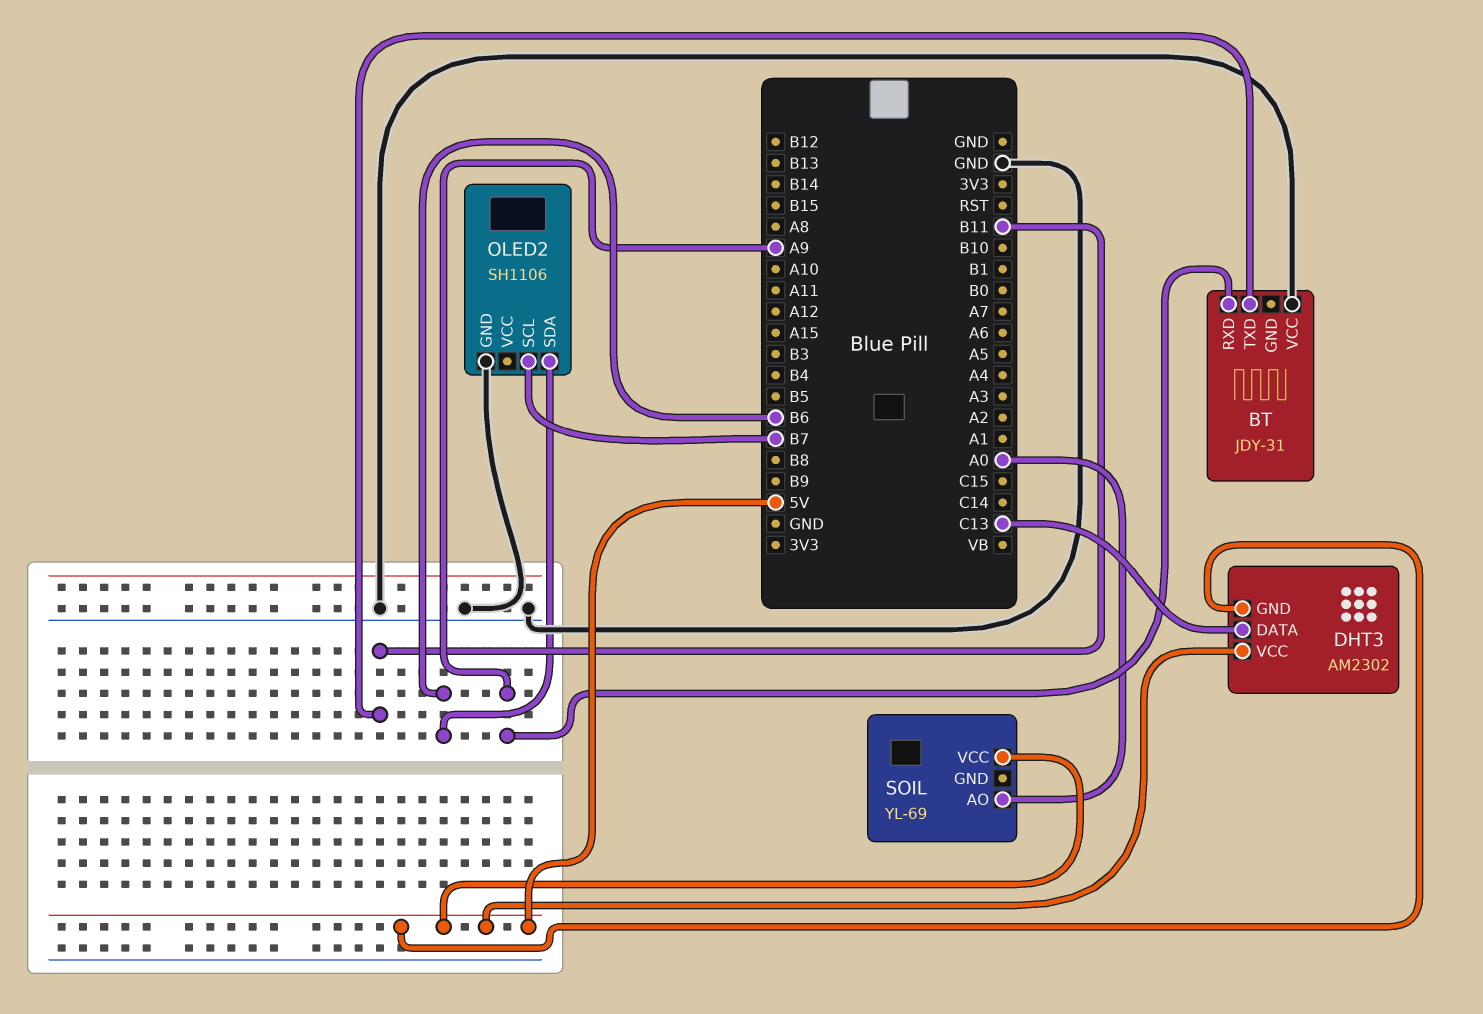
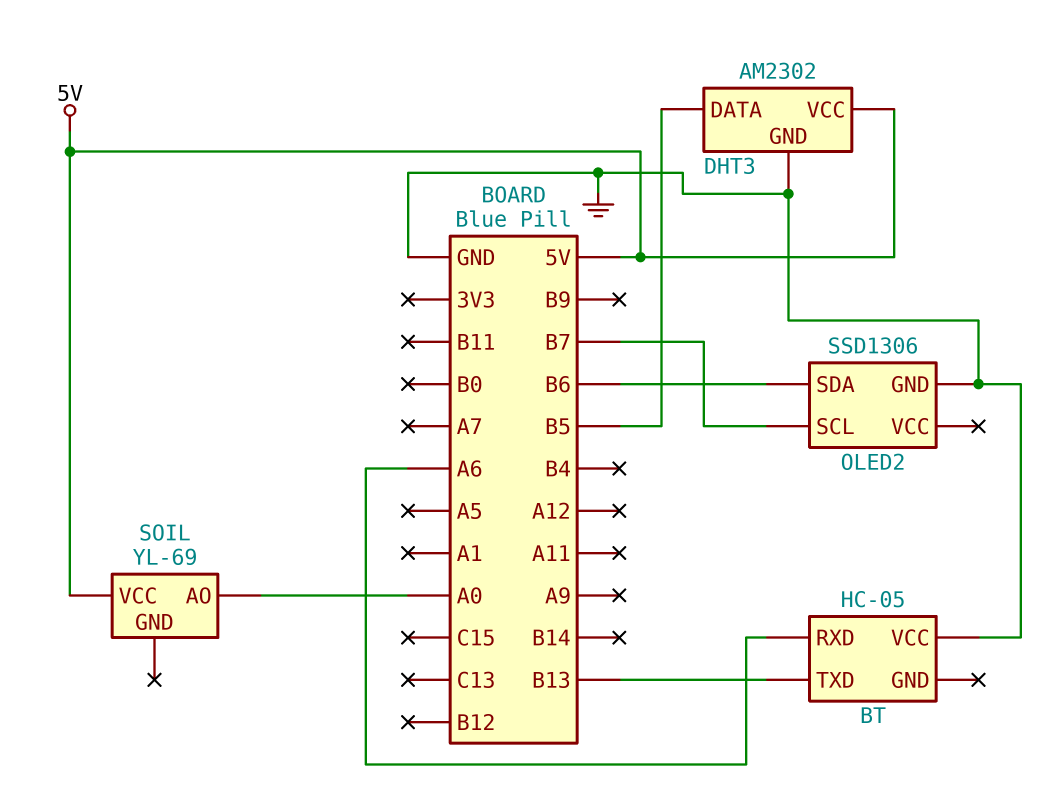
BT: JDY-31 -> HC-05
BT pin RXD: A9 -> A6
BT pin TXD: B11 -> B13
DHT3 pin DATA: C13 -> B5
DHT3 pin GND: 5V -> GND
OLED2: SH1106 -> SSD1306

